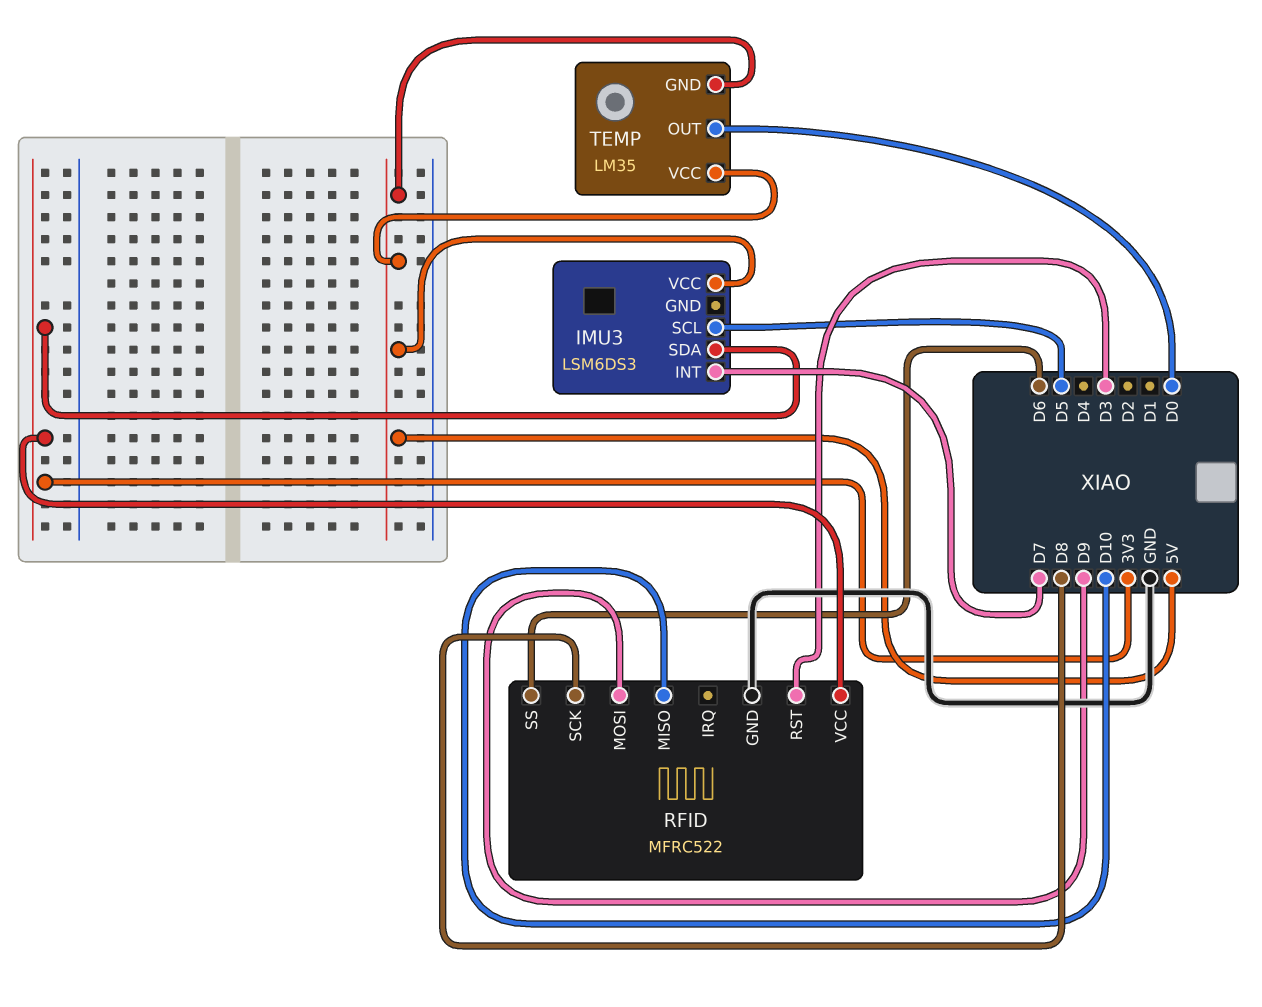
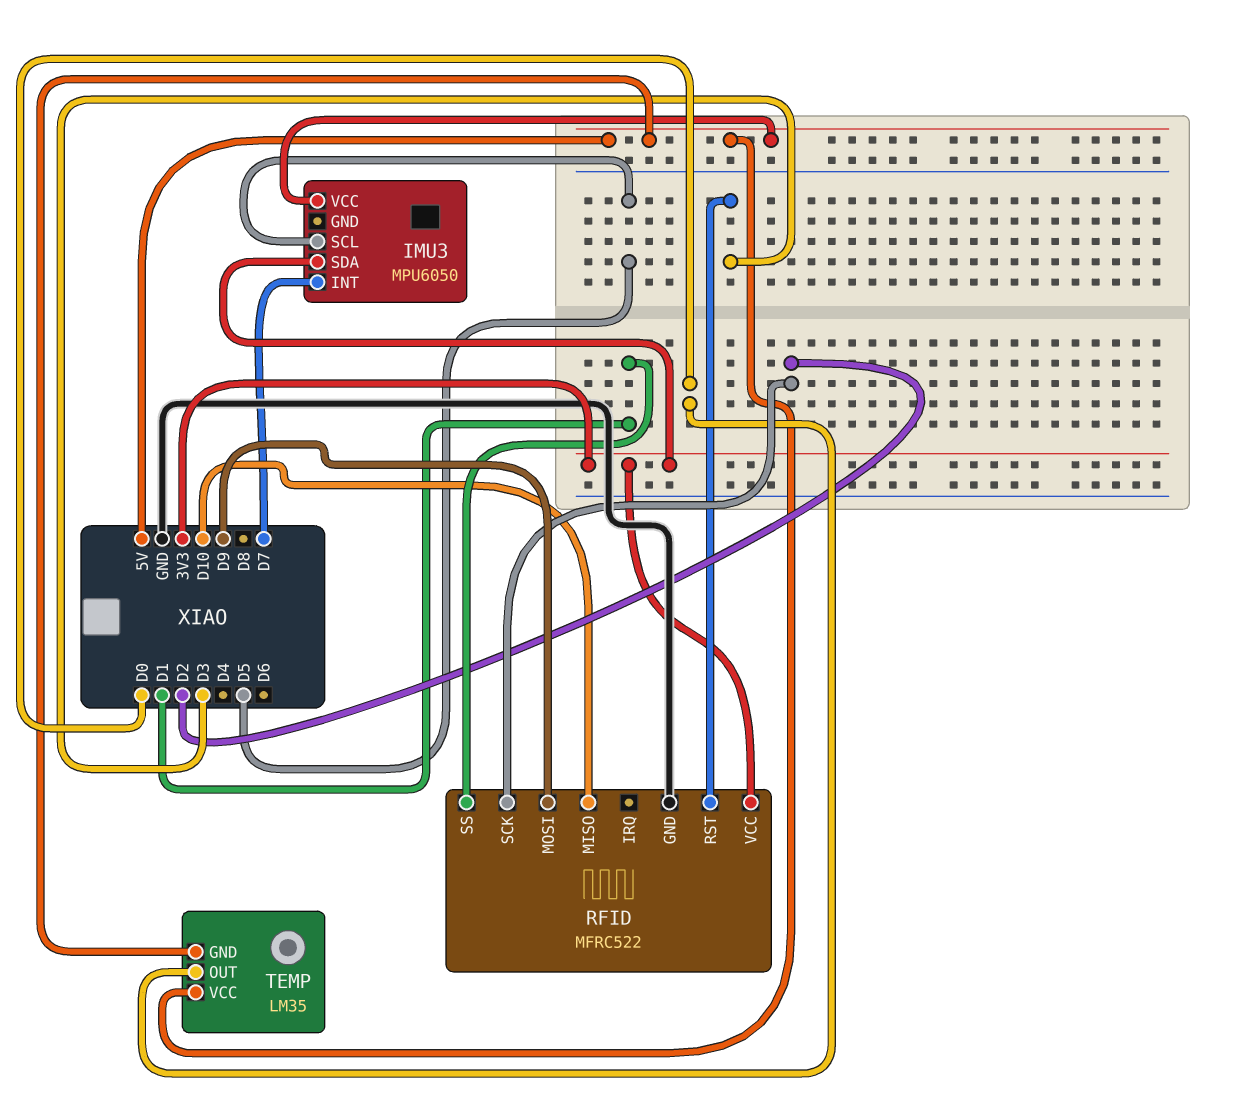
IMU3: LSM6DS3 -> MPU6050
RFID pin SCK: D8 -> D2
RFID pin SS: D6 -> D1

